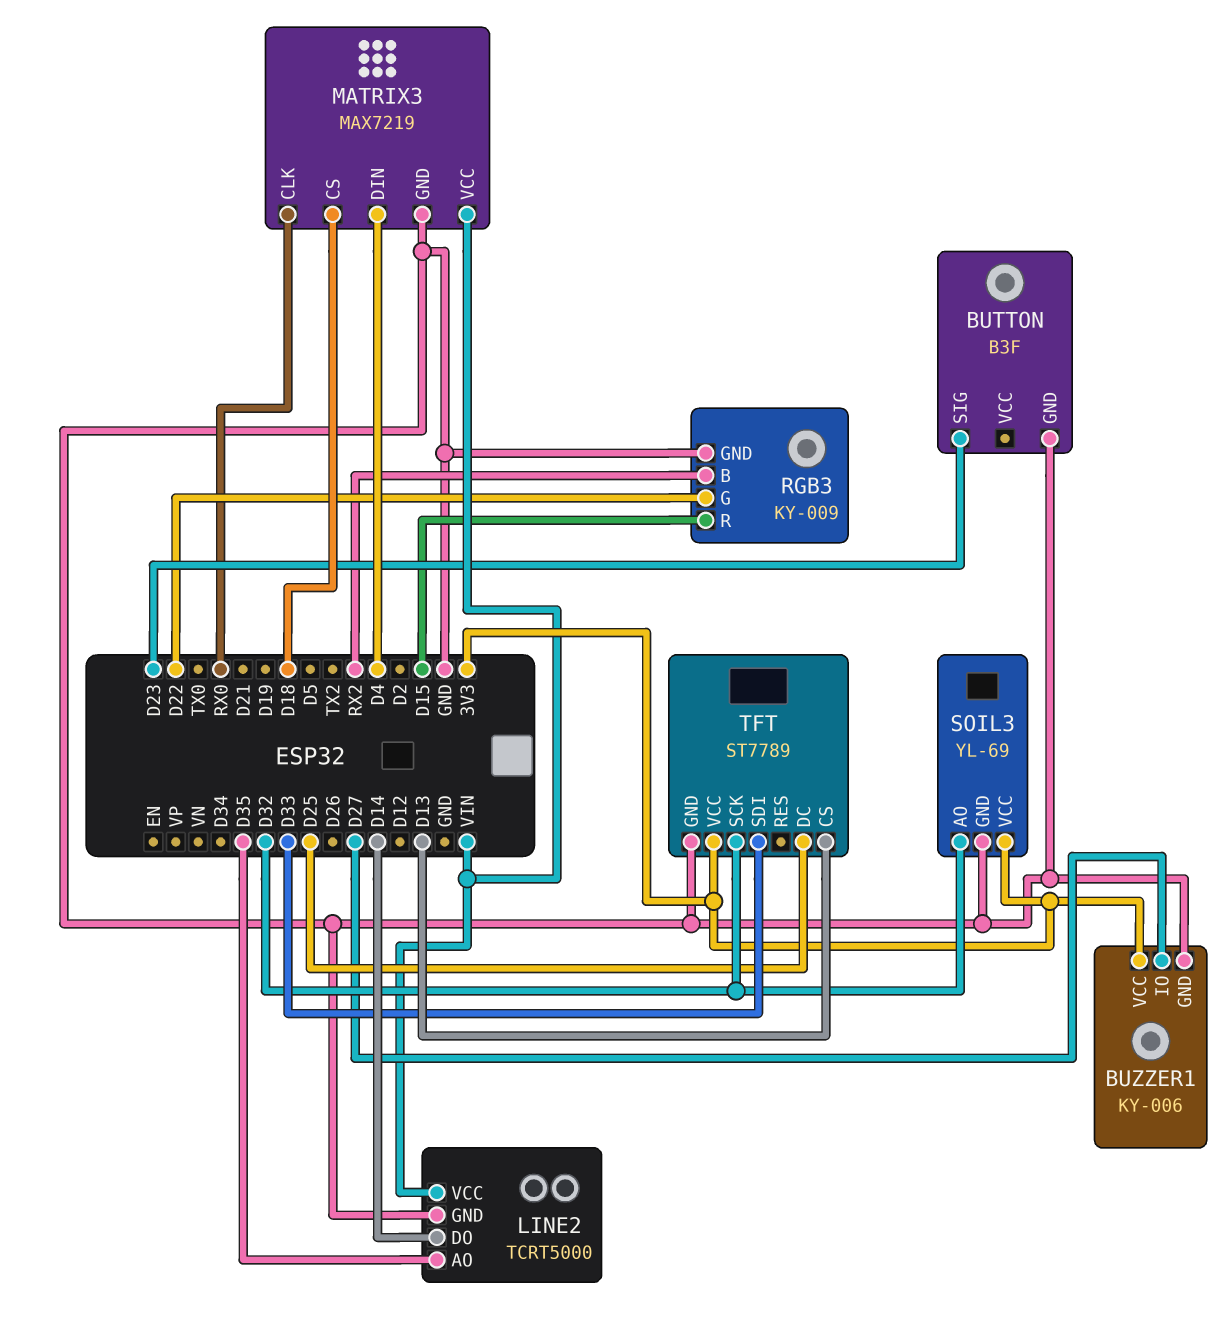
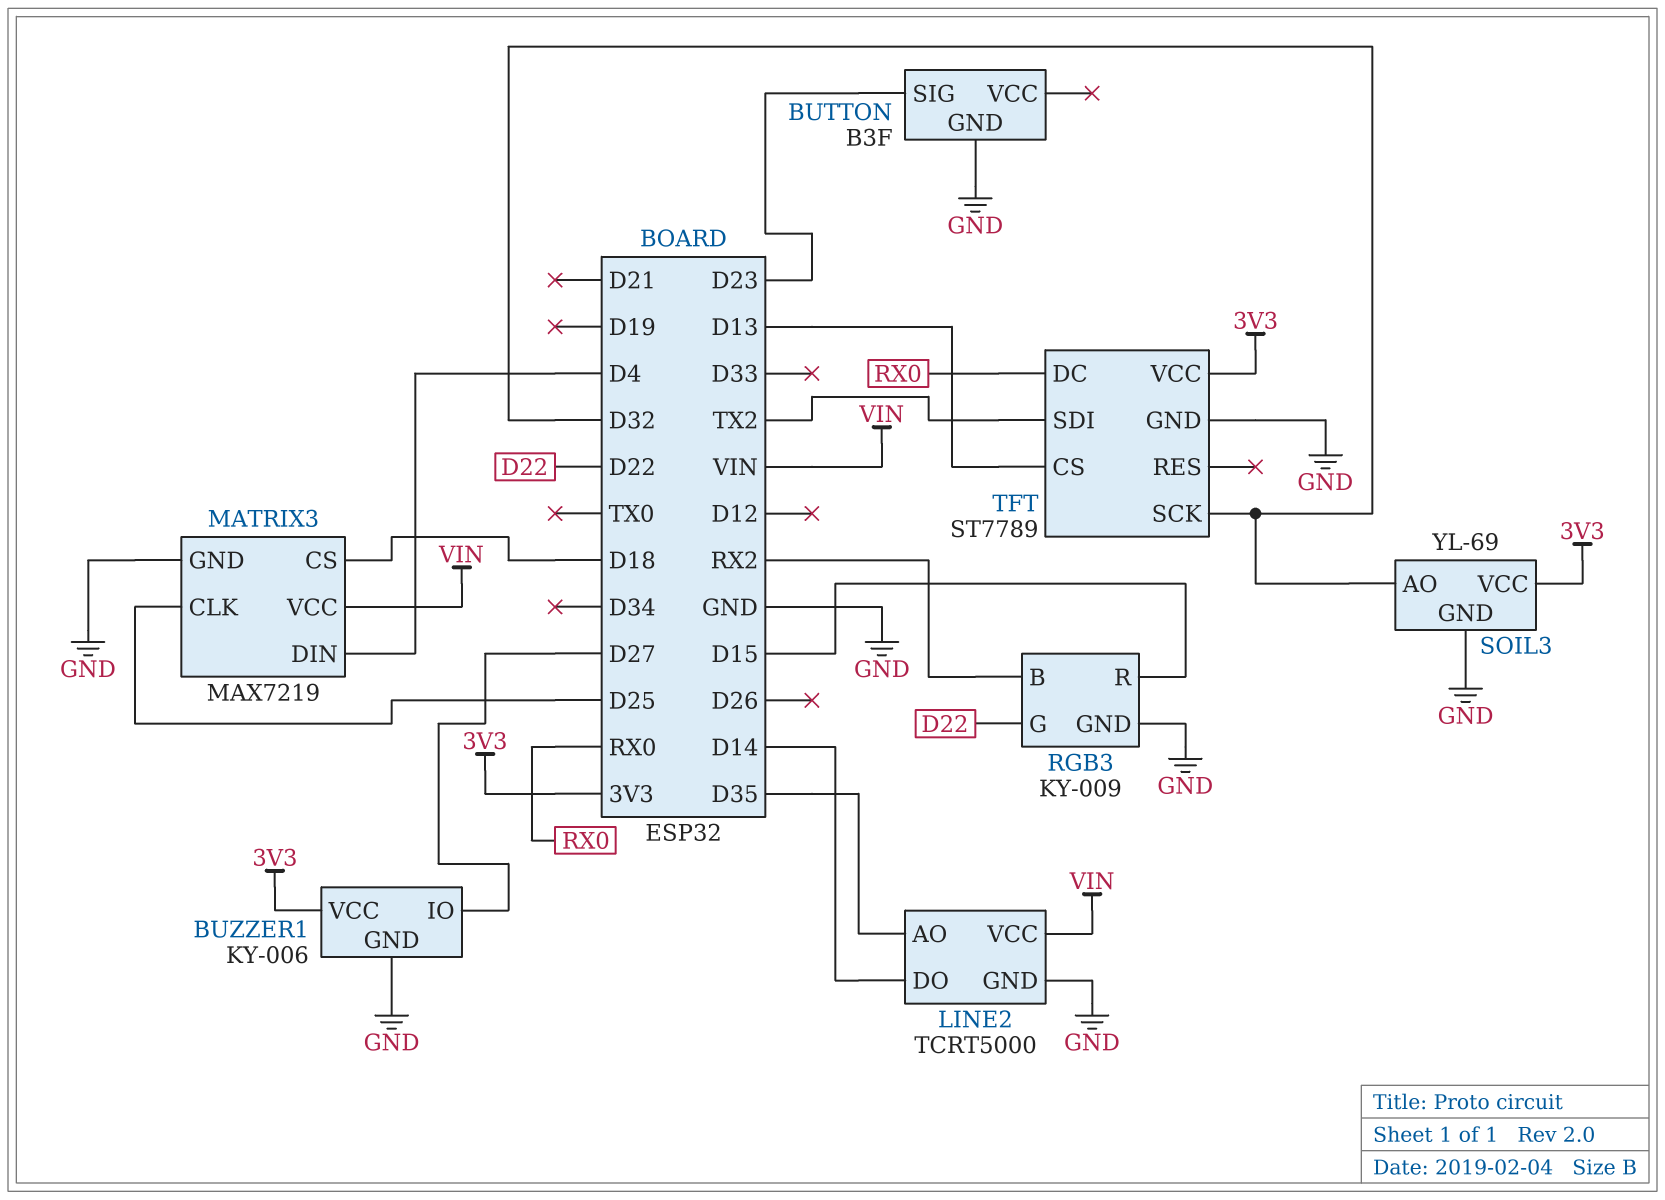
MATRIX3 pin CLK: RX0 -> D25
TFT pin DC: D25 -> RX0
TFT pin SDI: D33 -> TX2

